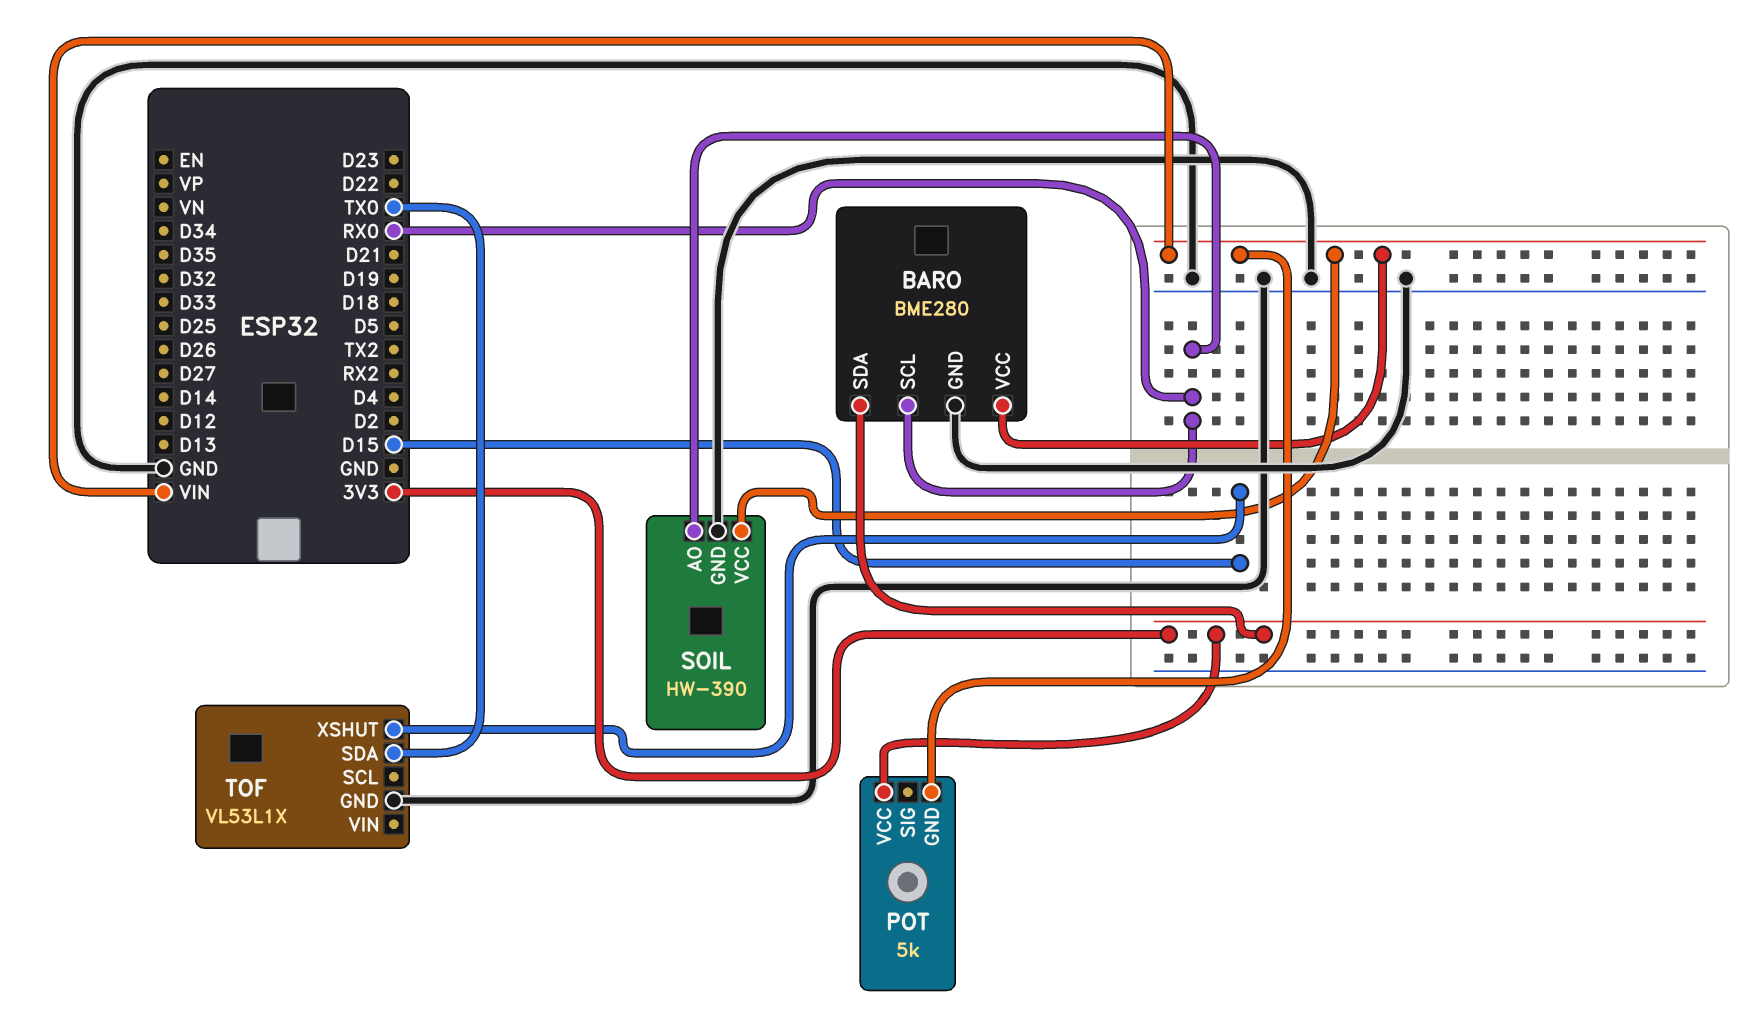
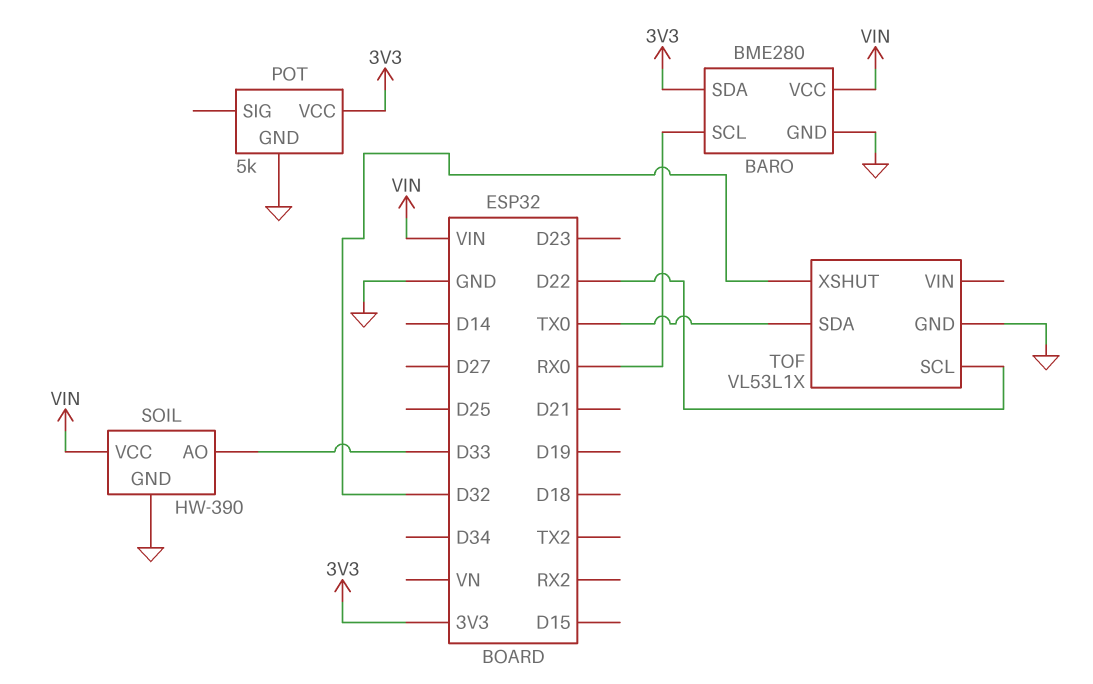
POT pin GND: VIN -> GND
SOIL pin AO: RX0 -> D33
TOF pin SCL: none -> D22
TOF pin XSHUT: D15 -> D32

